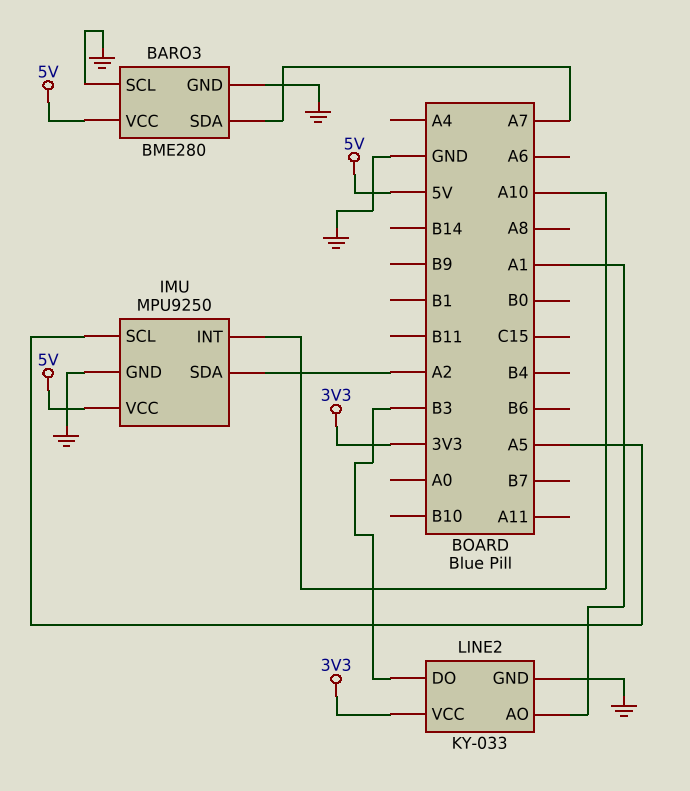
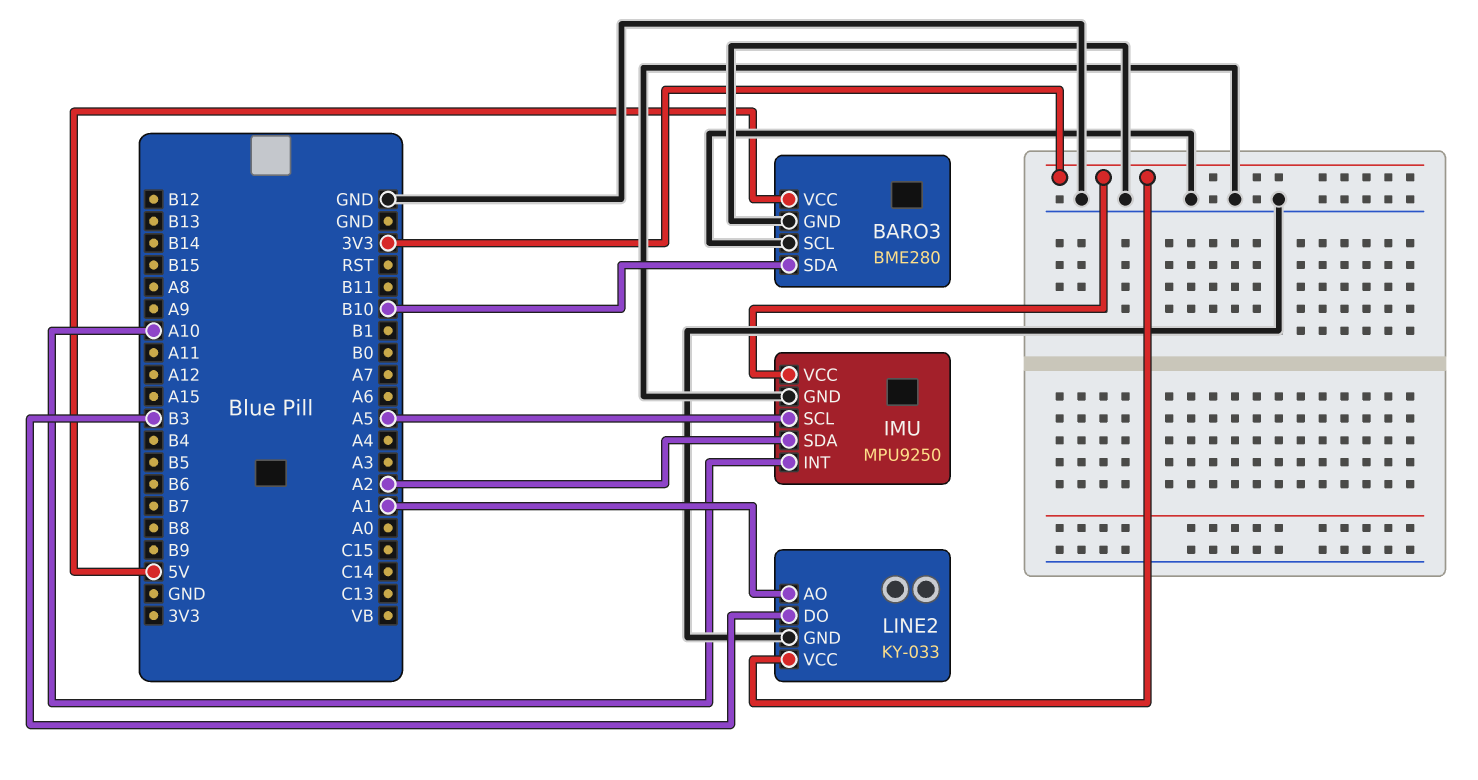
BARO3 pin SDA: A7 -> B10
IMU pin VCC: 5V -> 3V3

